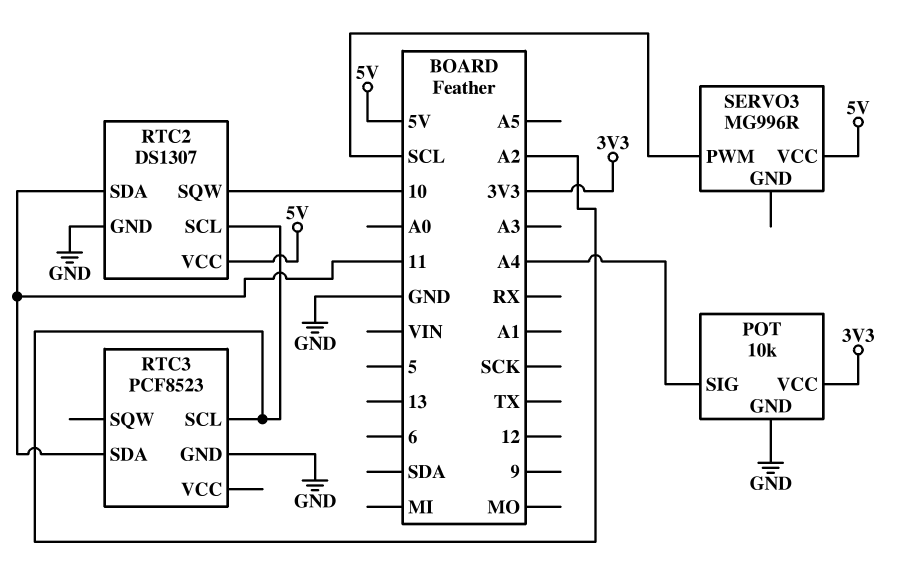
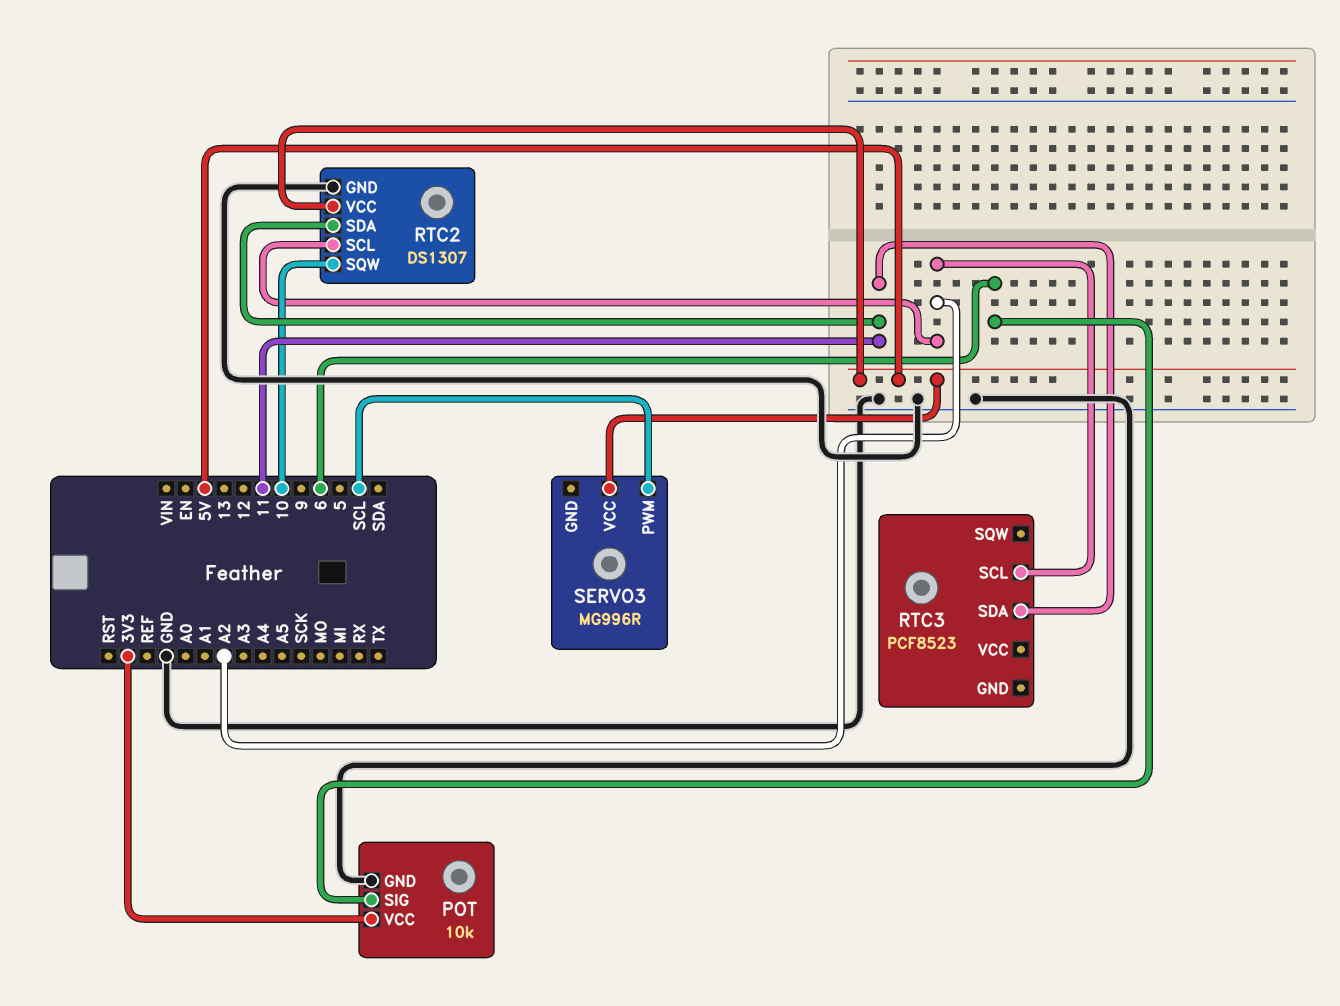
POT pin SIG: A4 -> 6
RTC3 pin GND: GND -> none

